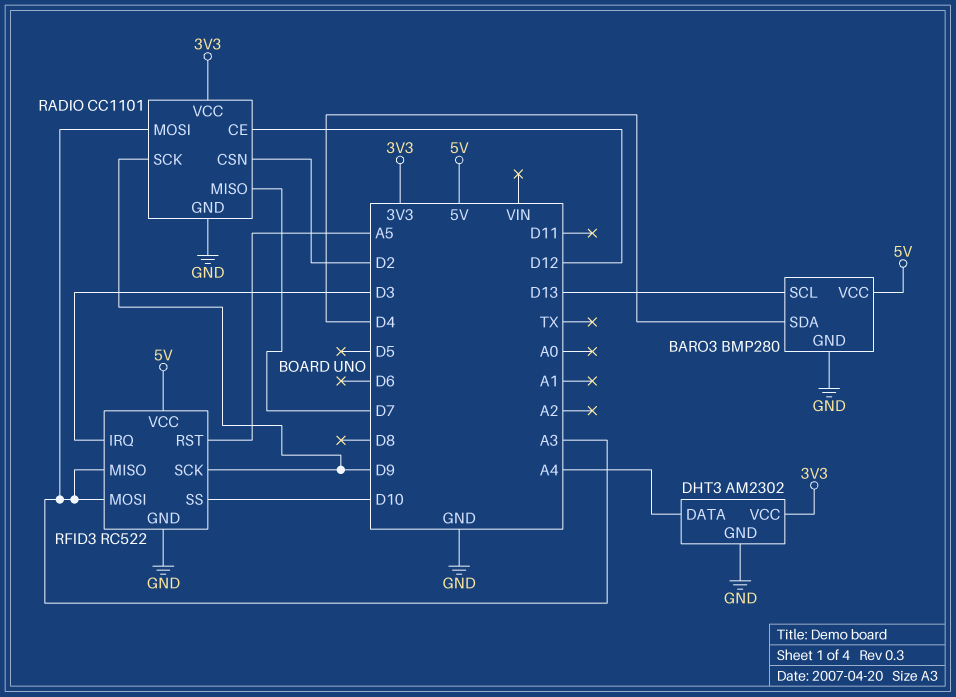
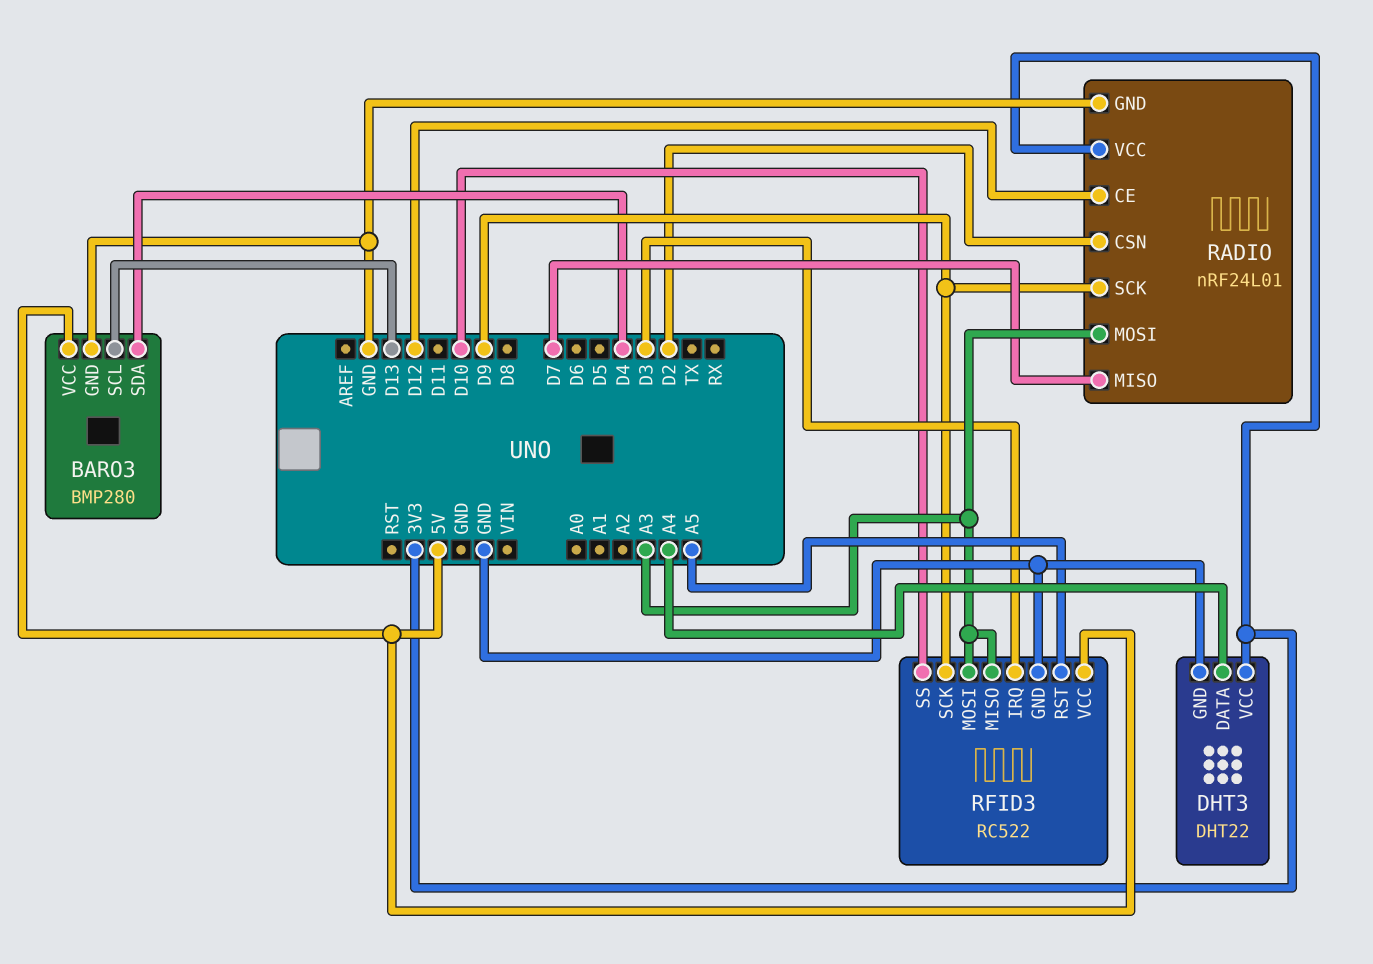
DHT3: AM2302 -> DHT22
RADIO: CC1101 -> nRF24L01

